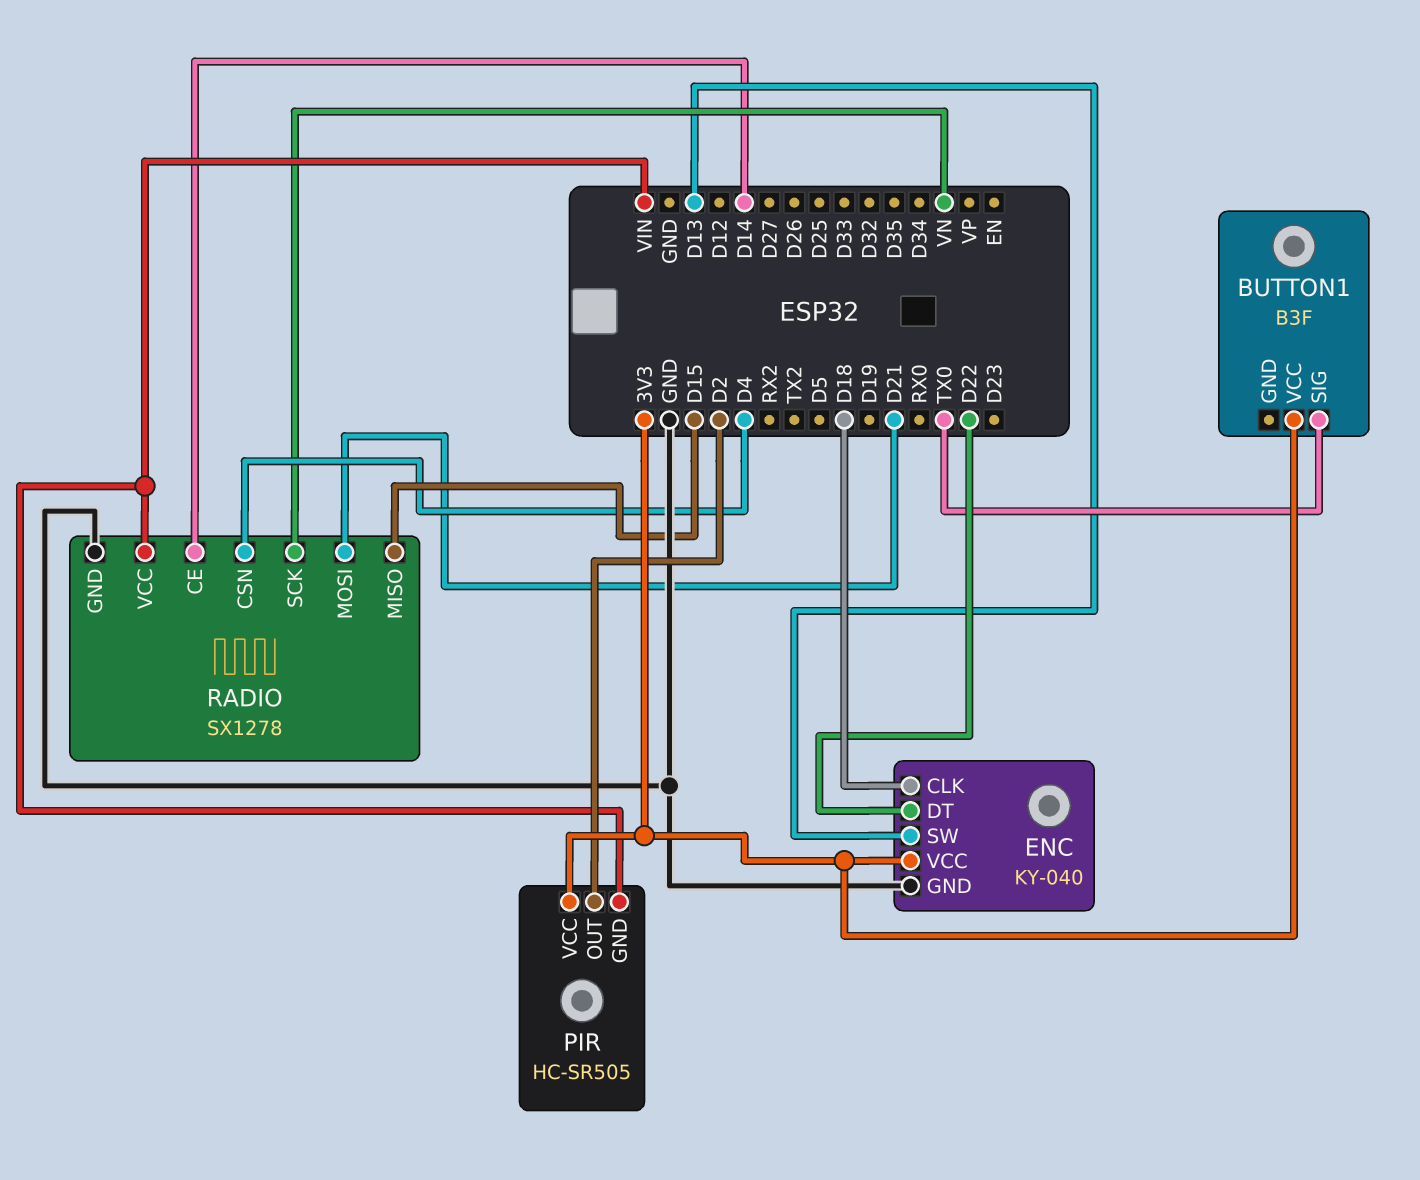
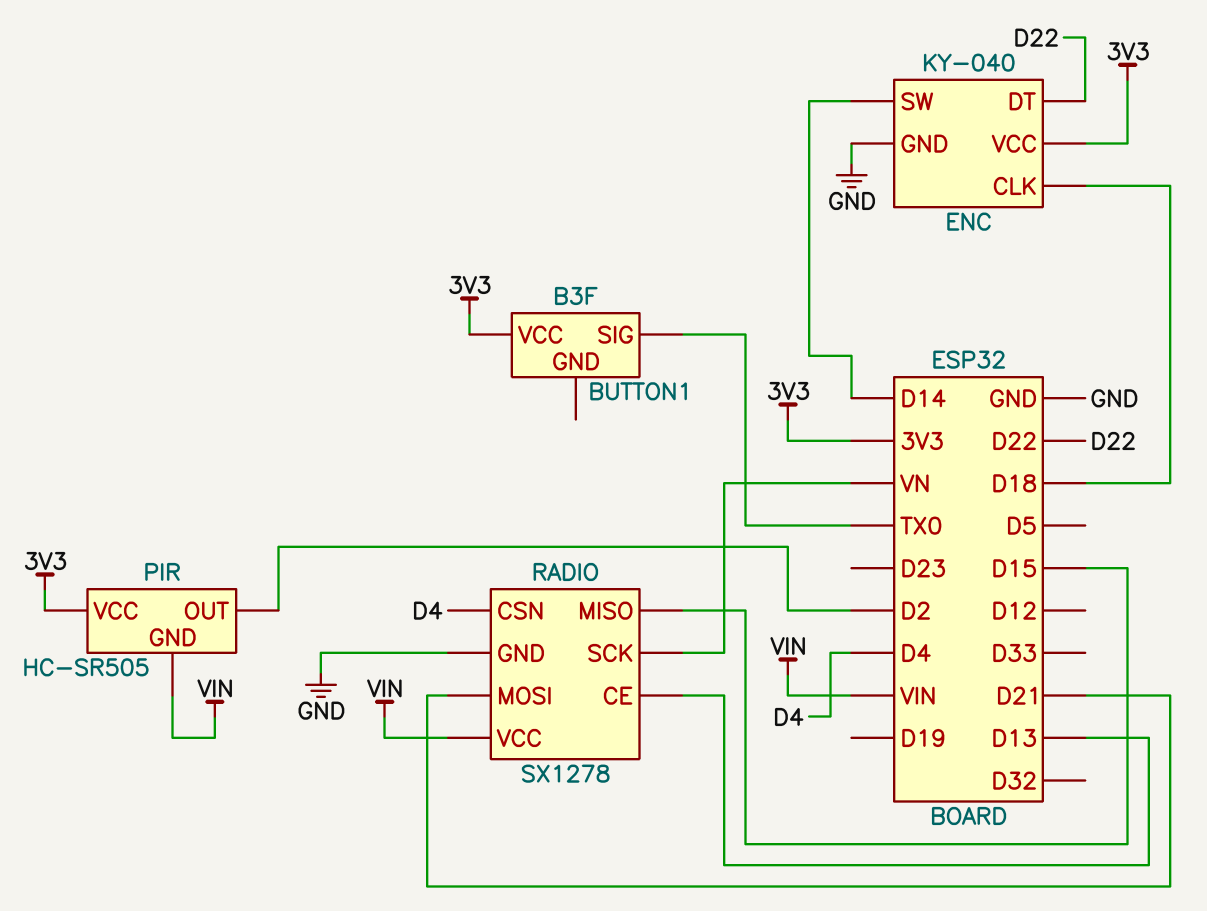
ENC pin SW: D13 -> D14
RADIO pin CE: D14 -> D13

